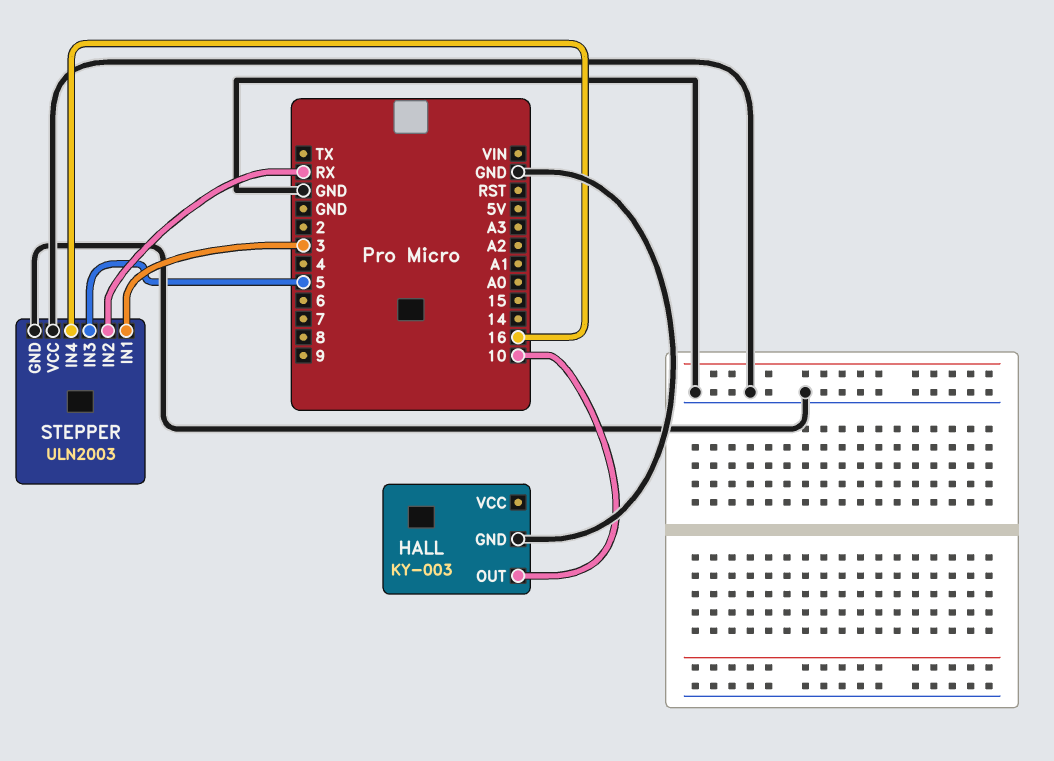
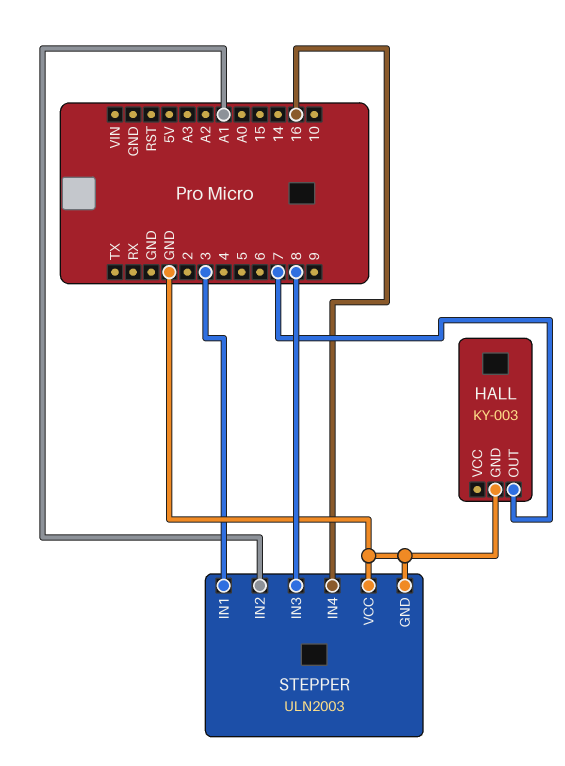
HALL pin OUT: 10 -> 7
STEPPER pin IN2: RX -> A1
STEPPER pin IN3: 5 -> 8

